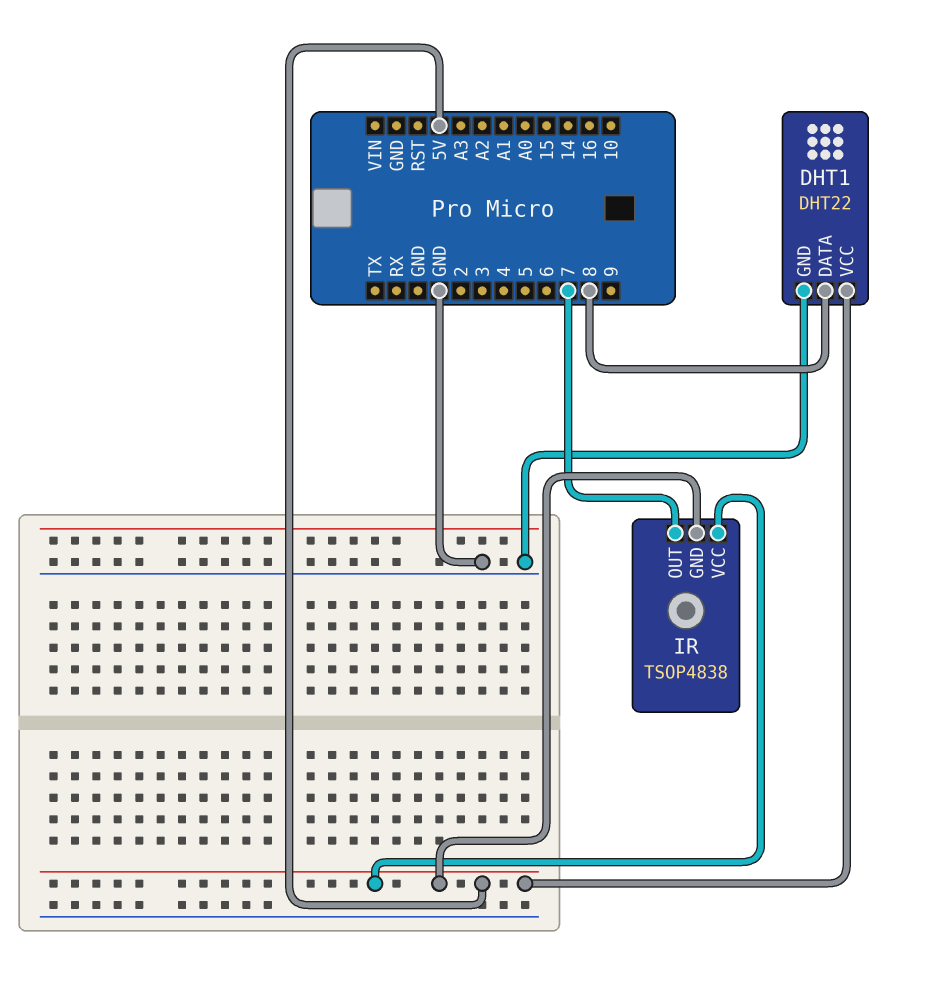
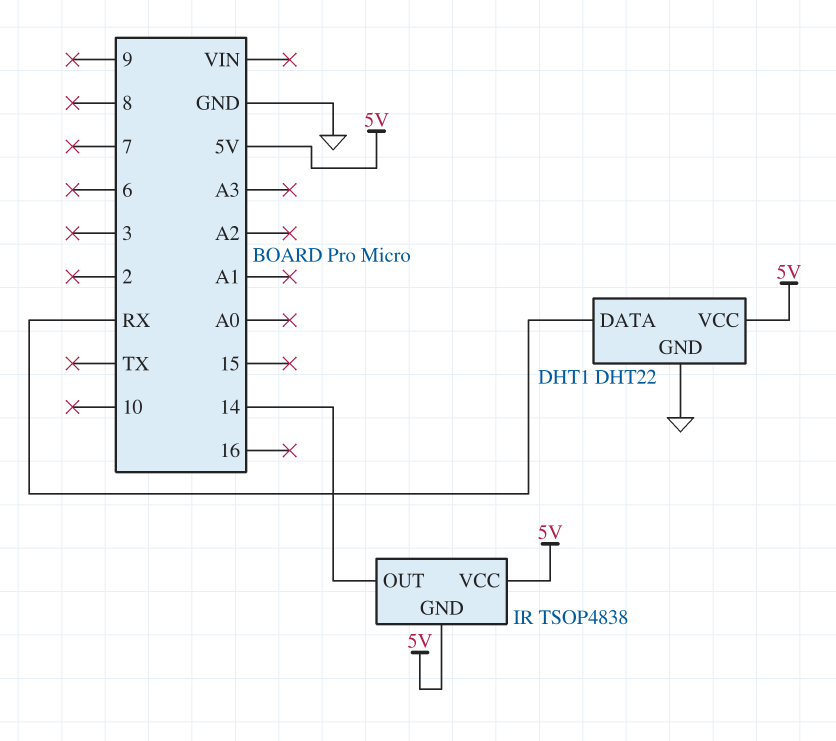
DHT1 pin DATA: 8 -> RX
IR pin OUT: 7 -> 14

